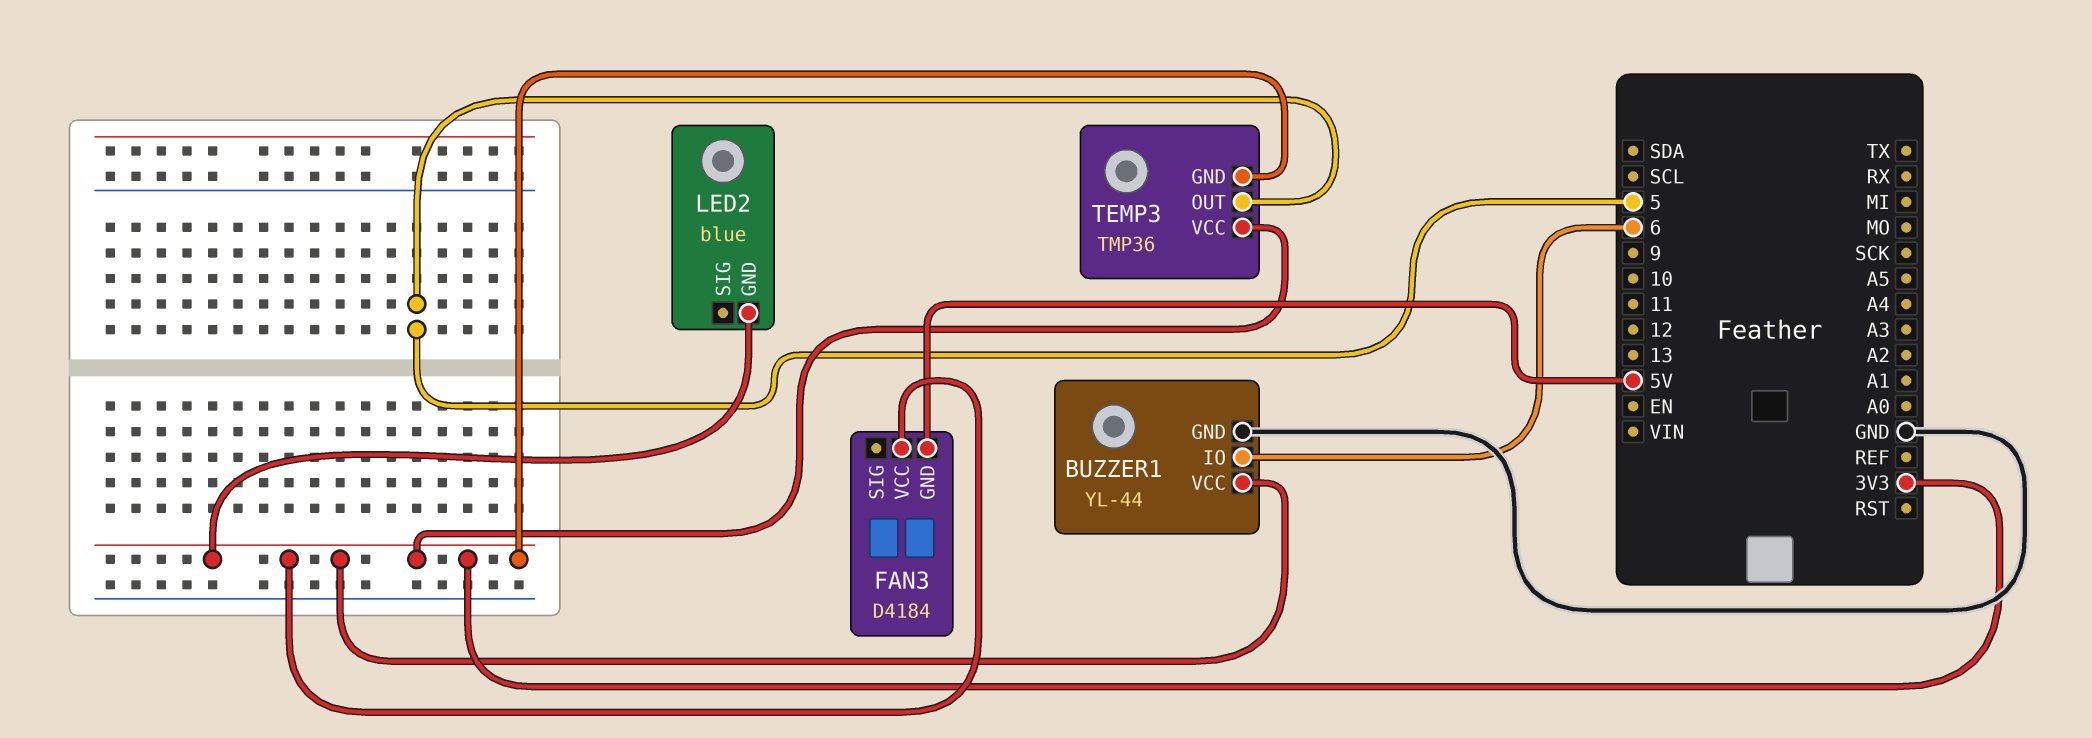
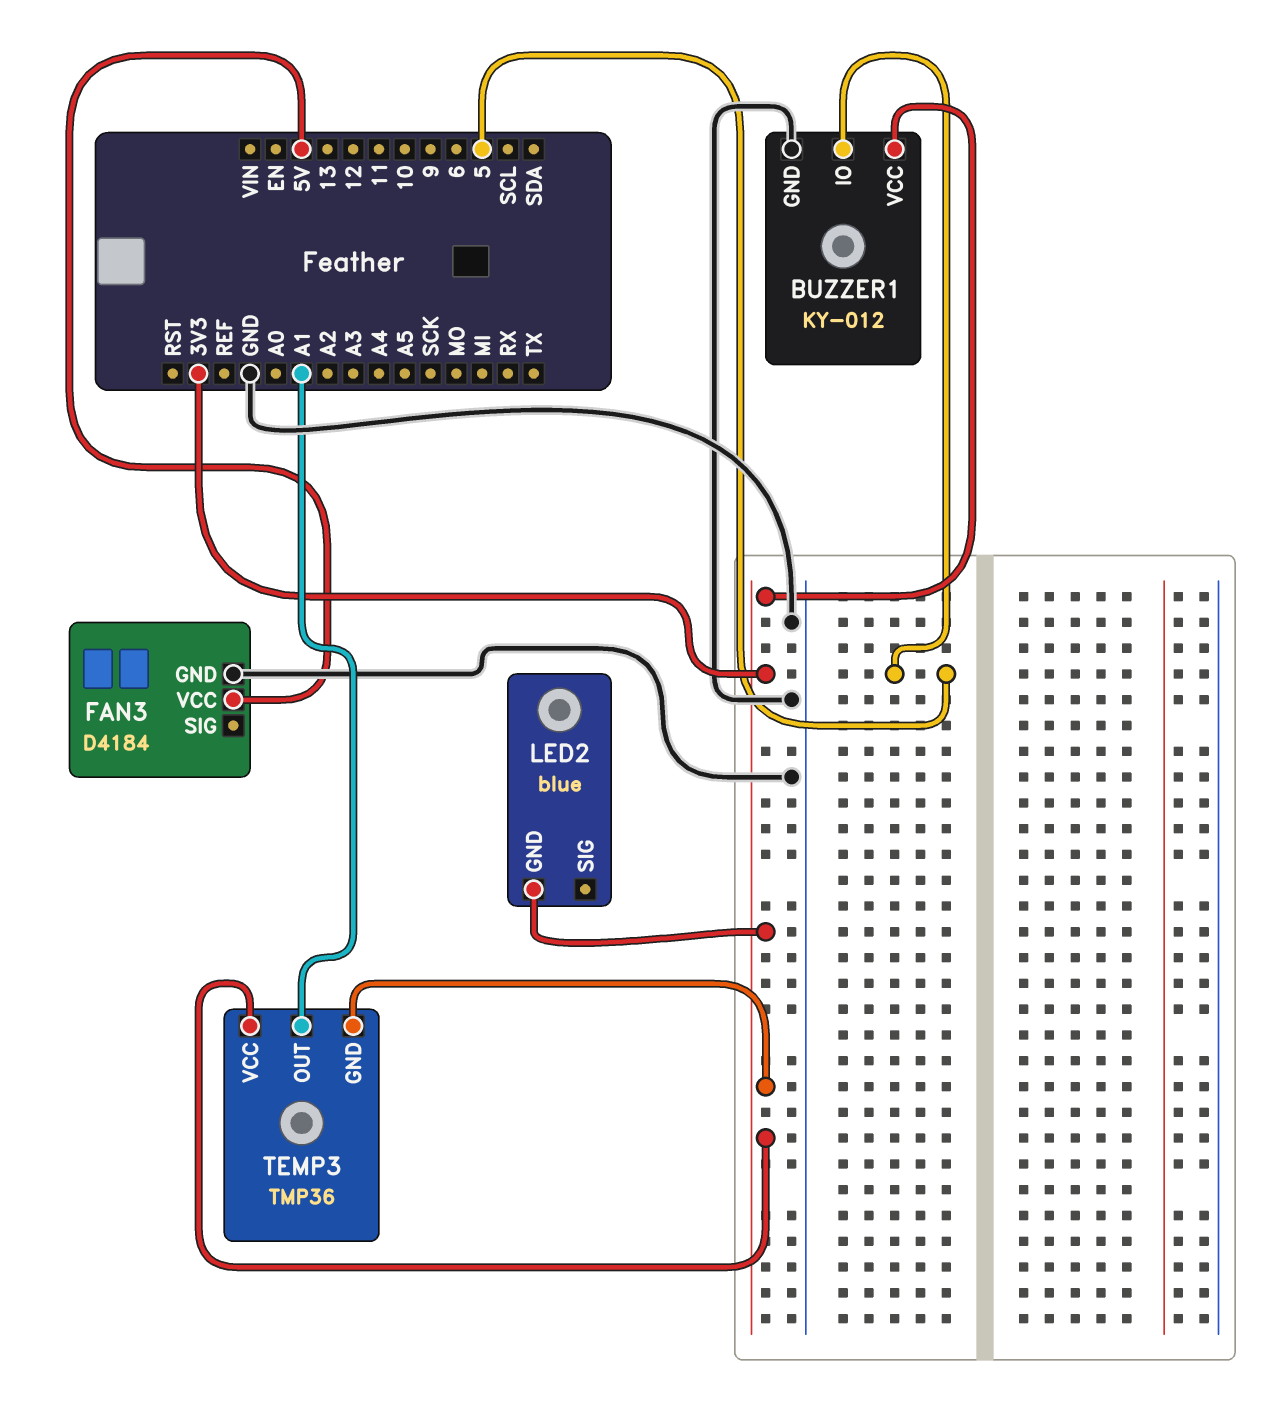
BUZZER1: YL-44 -> KY-012
BUZZER1 pin IO: 6 -> 5
FAN3 pin GND: 5V -> GND
FAN3 pin VCC: 3V3 -> 5V
TEMP3 pin OUT: 5 -> A1

